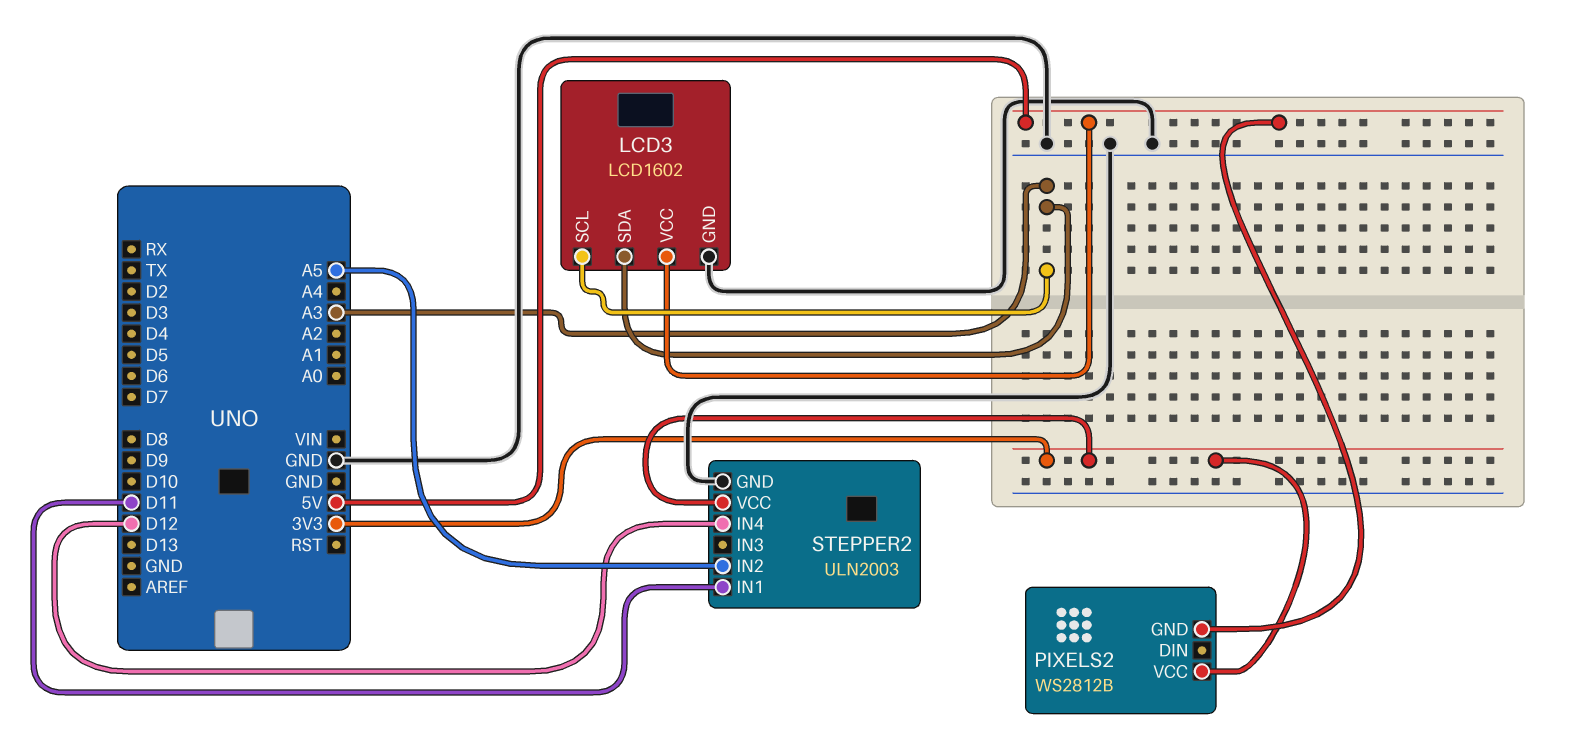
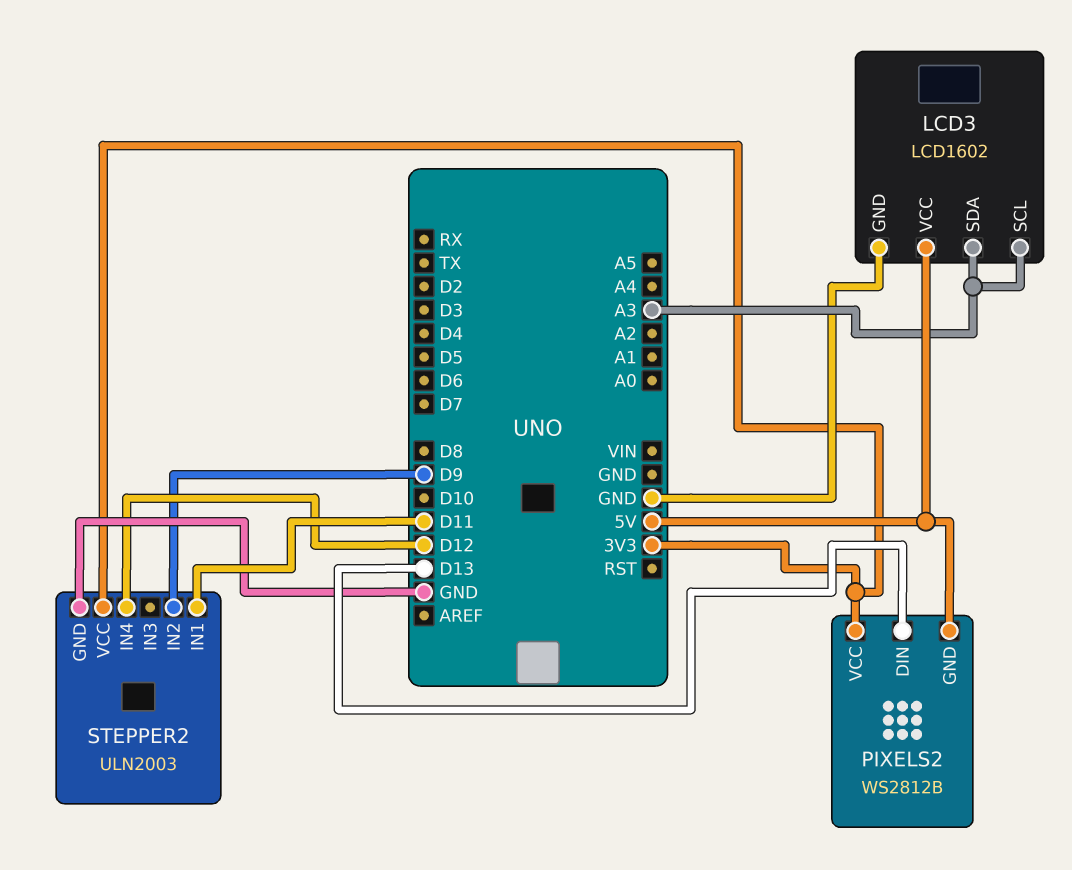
PIXELS2 pin DIN: none -> D13
STEPPER2 pin IN2: A5 -> D9

